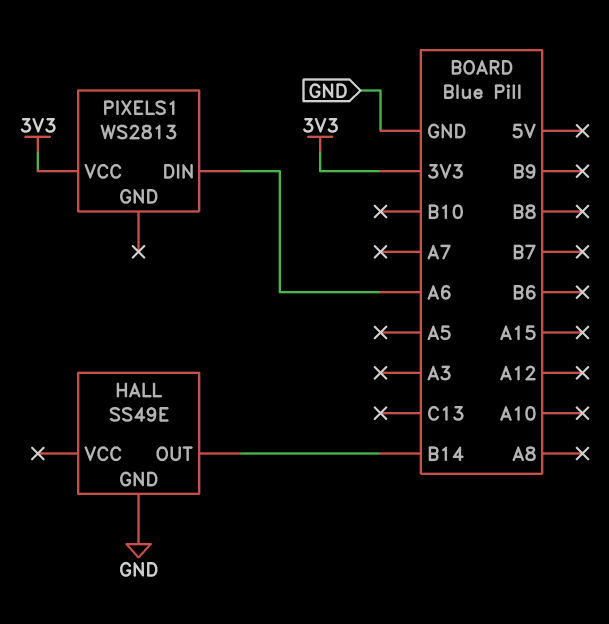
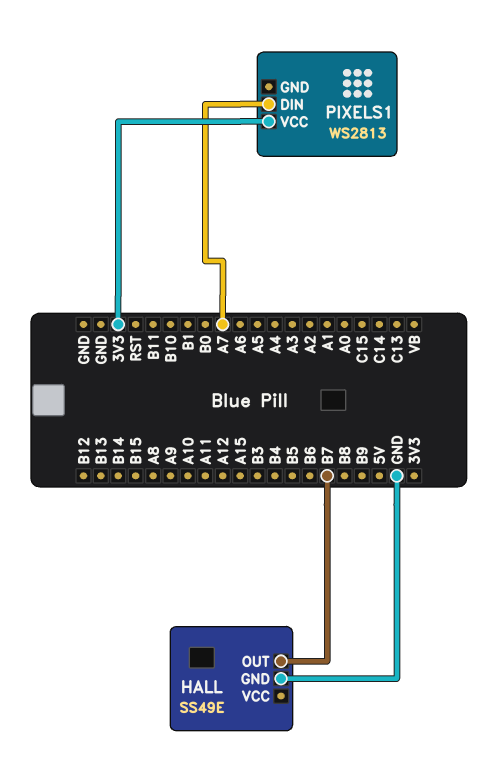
HALL pin OUT: B14 -> B7
PIXELS1 pin DIN: A6 -> A7

